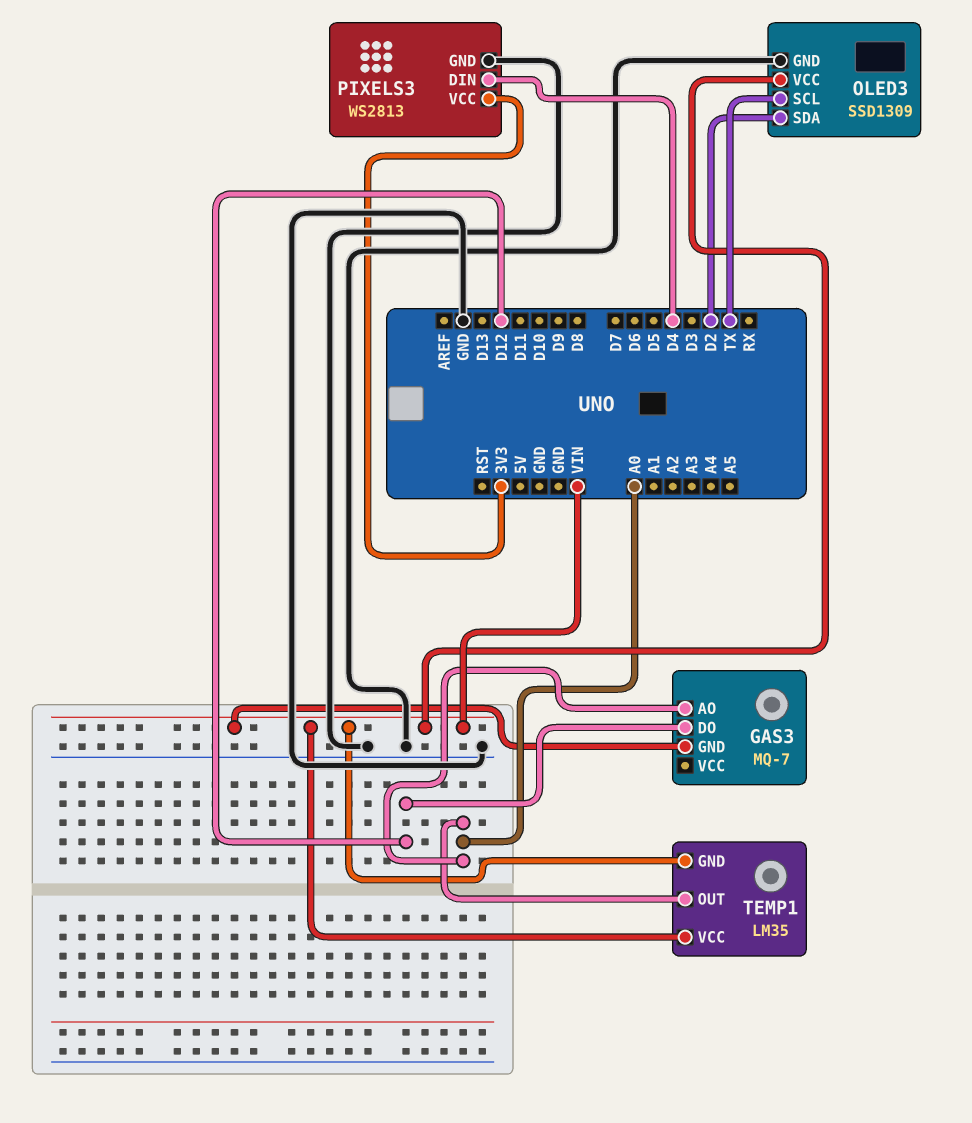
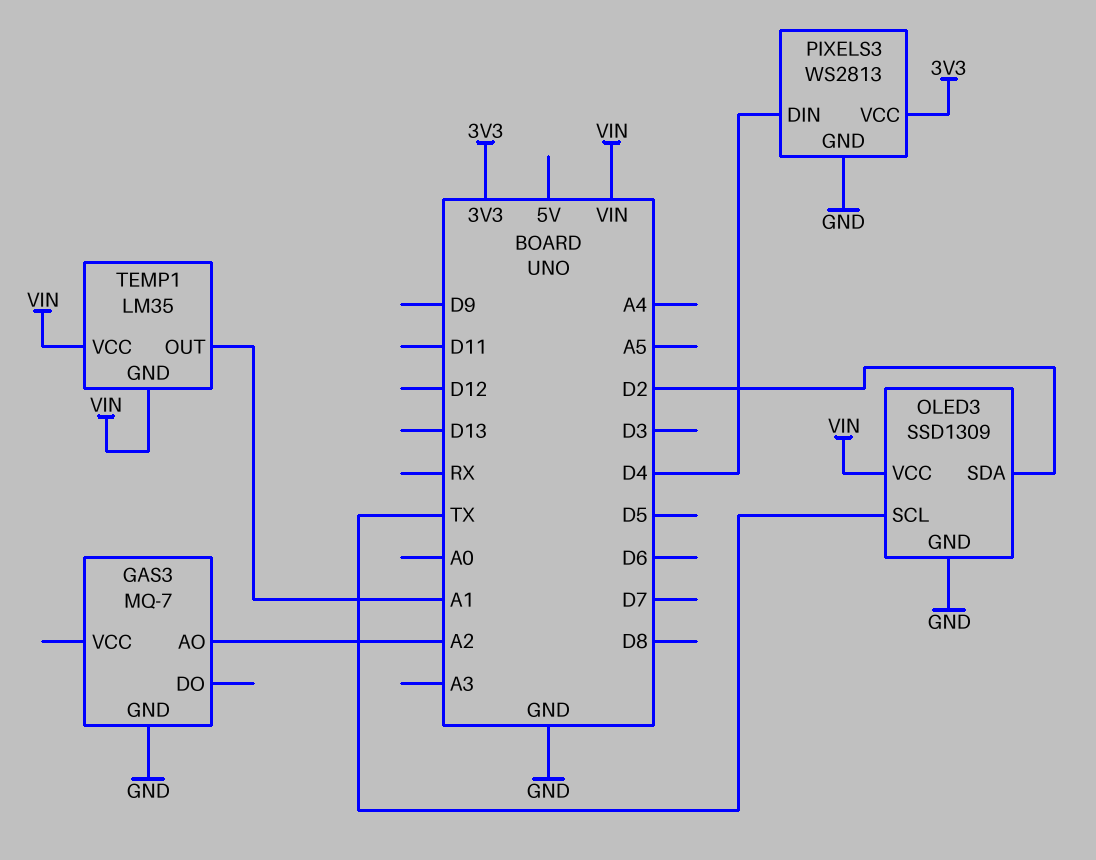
GAS3 pin AO: A0 -> A2
GAS3 pin DO: D12 -> none
GAS3 pin GND: VIN -> GND
TEMP1 pin OUT: A0 -> A1

